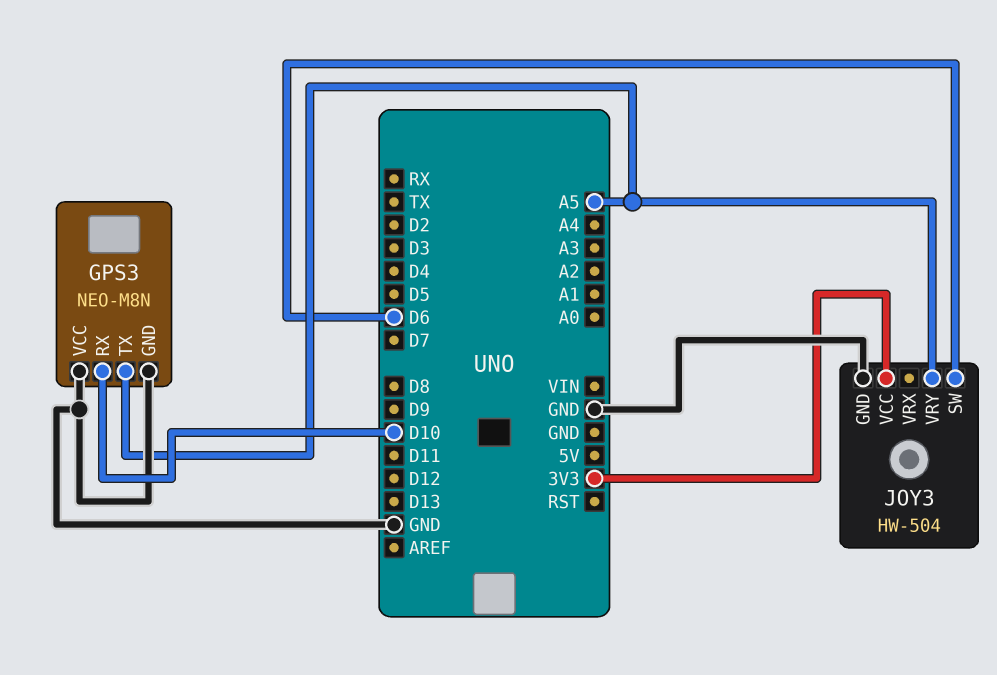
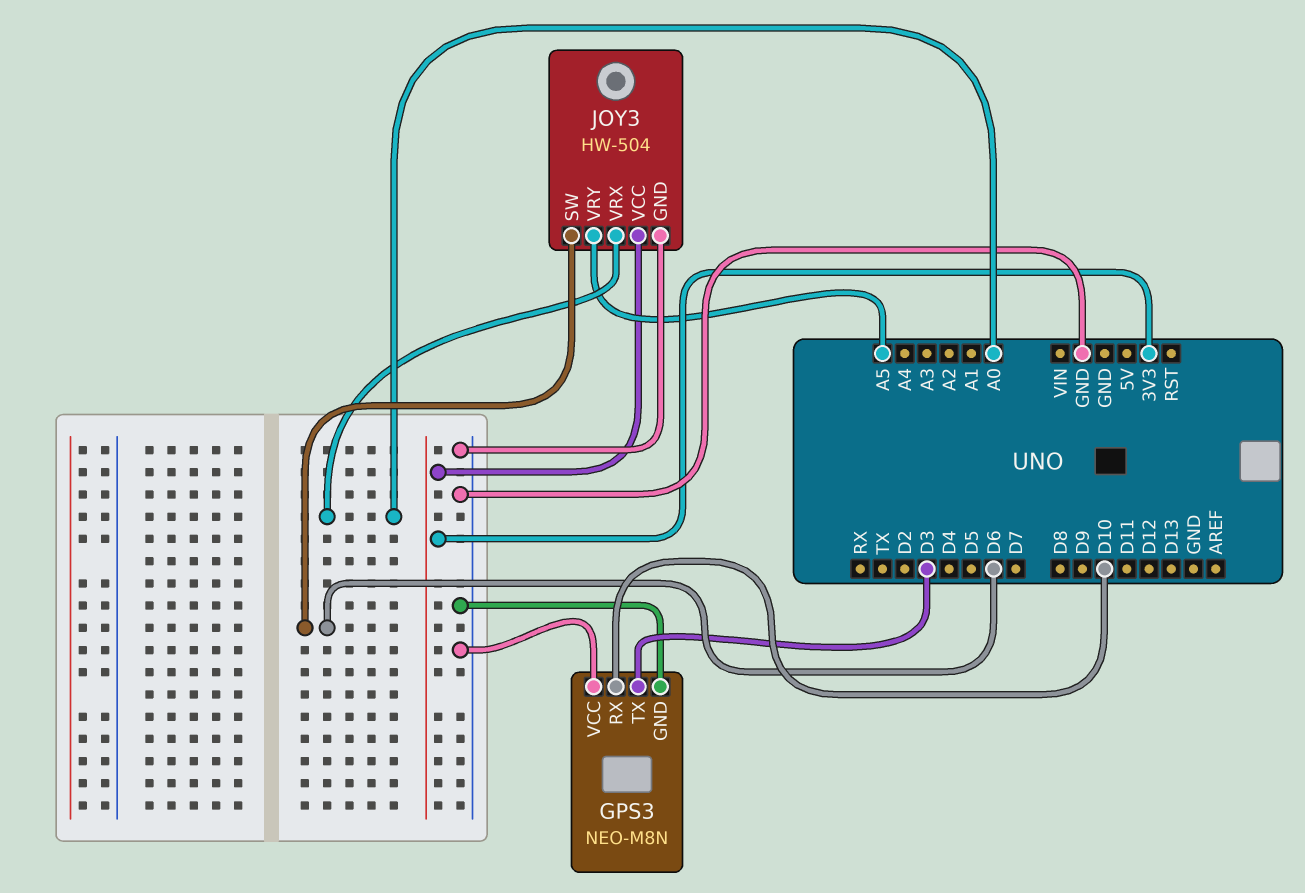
GPS3 pin TX: A5 -> D3
JOY3 pin VRX: none -> A0

